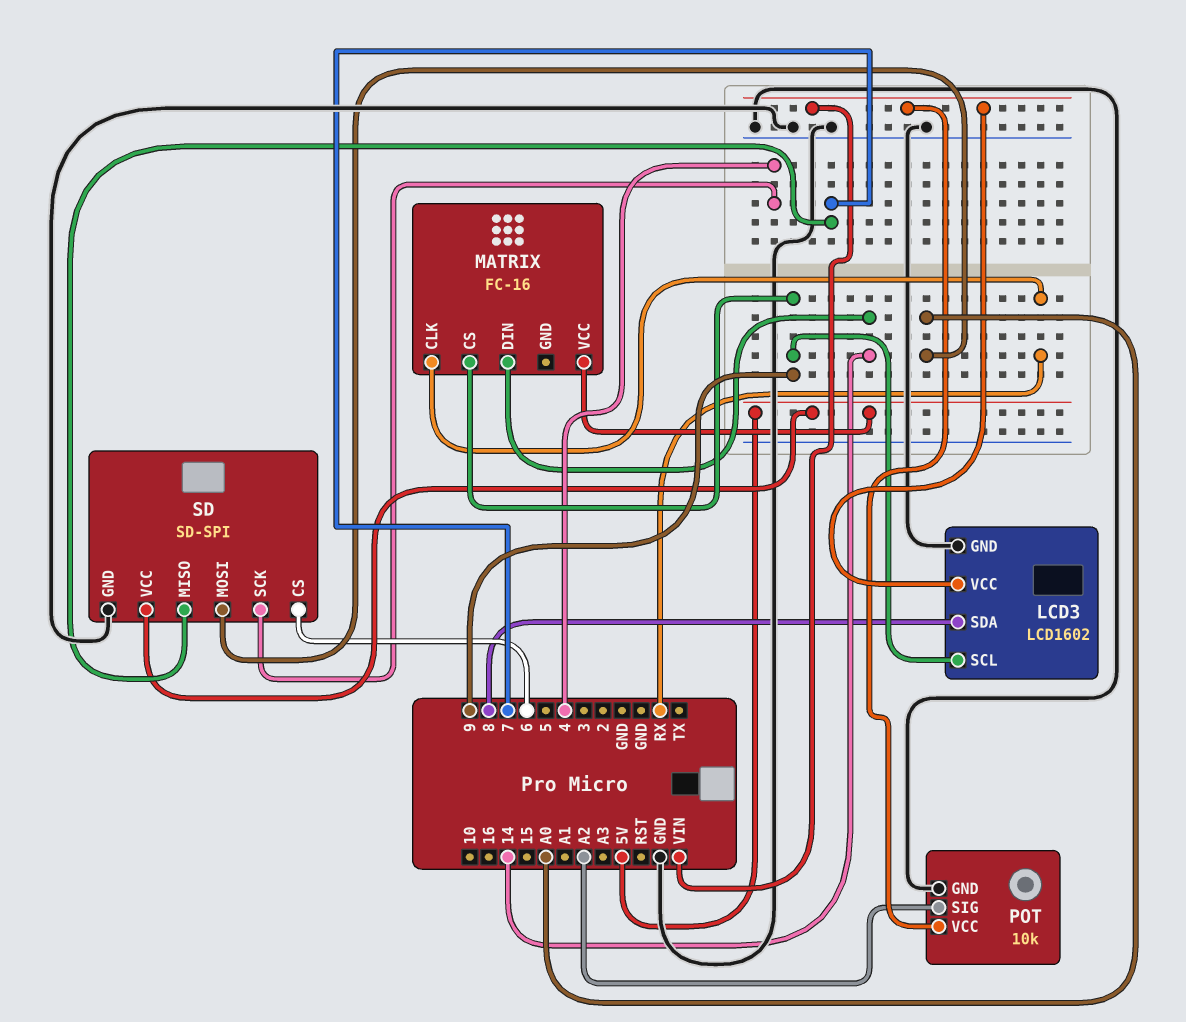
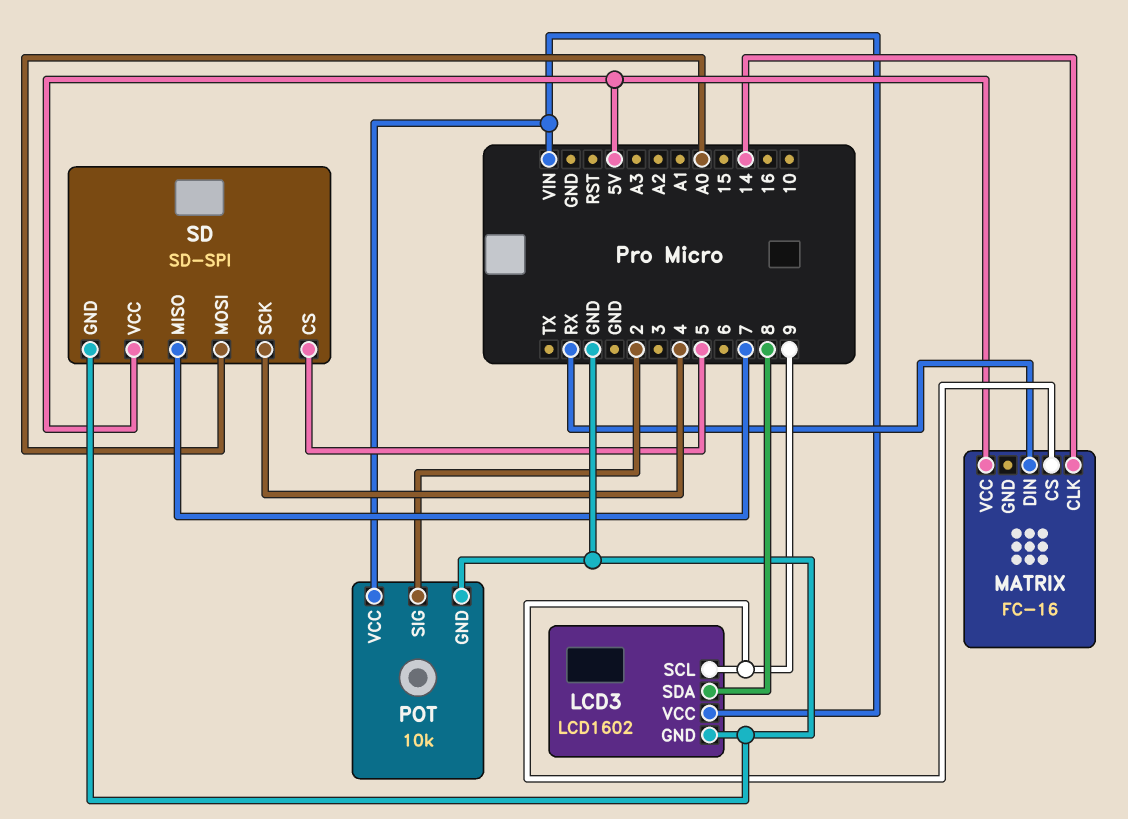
MATRIX pin CLK: RX -> 14
MATRIX pin DIN: 14 -> RX
POT pin SIG: A2 -> 2
SD pin CS: 6 -> 5

